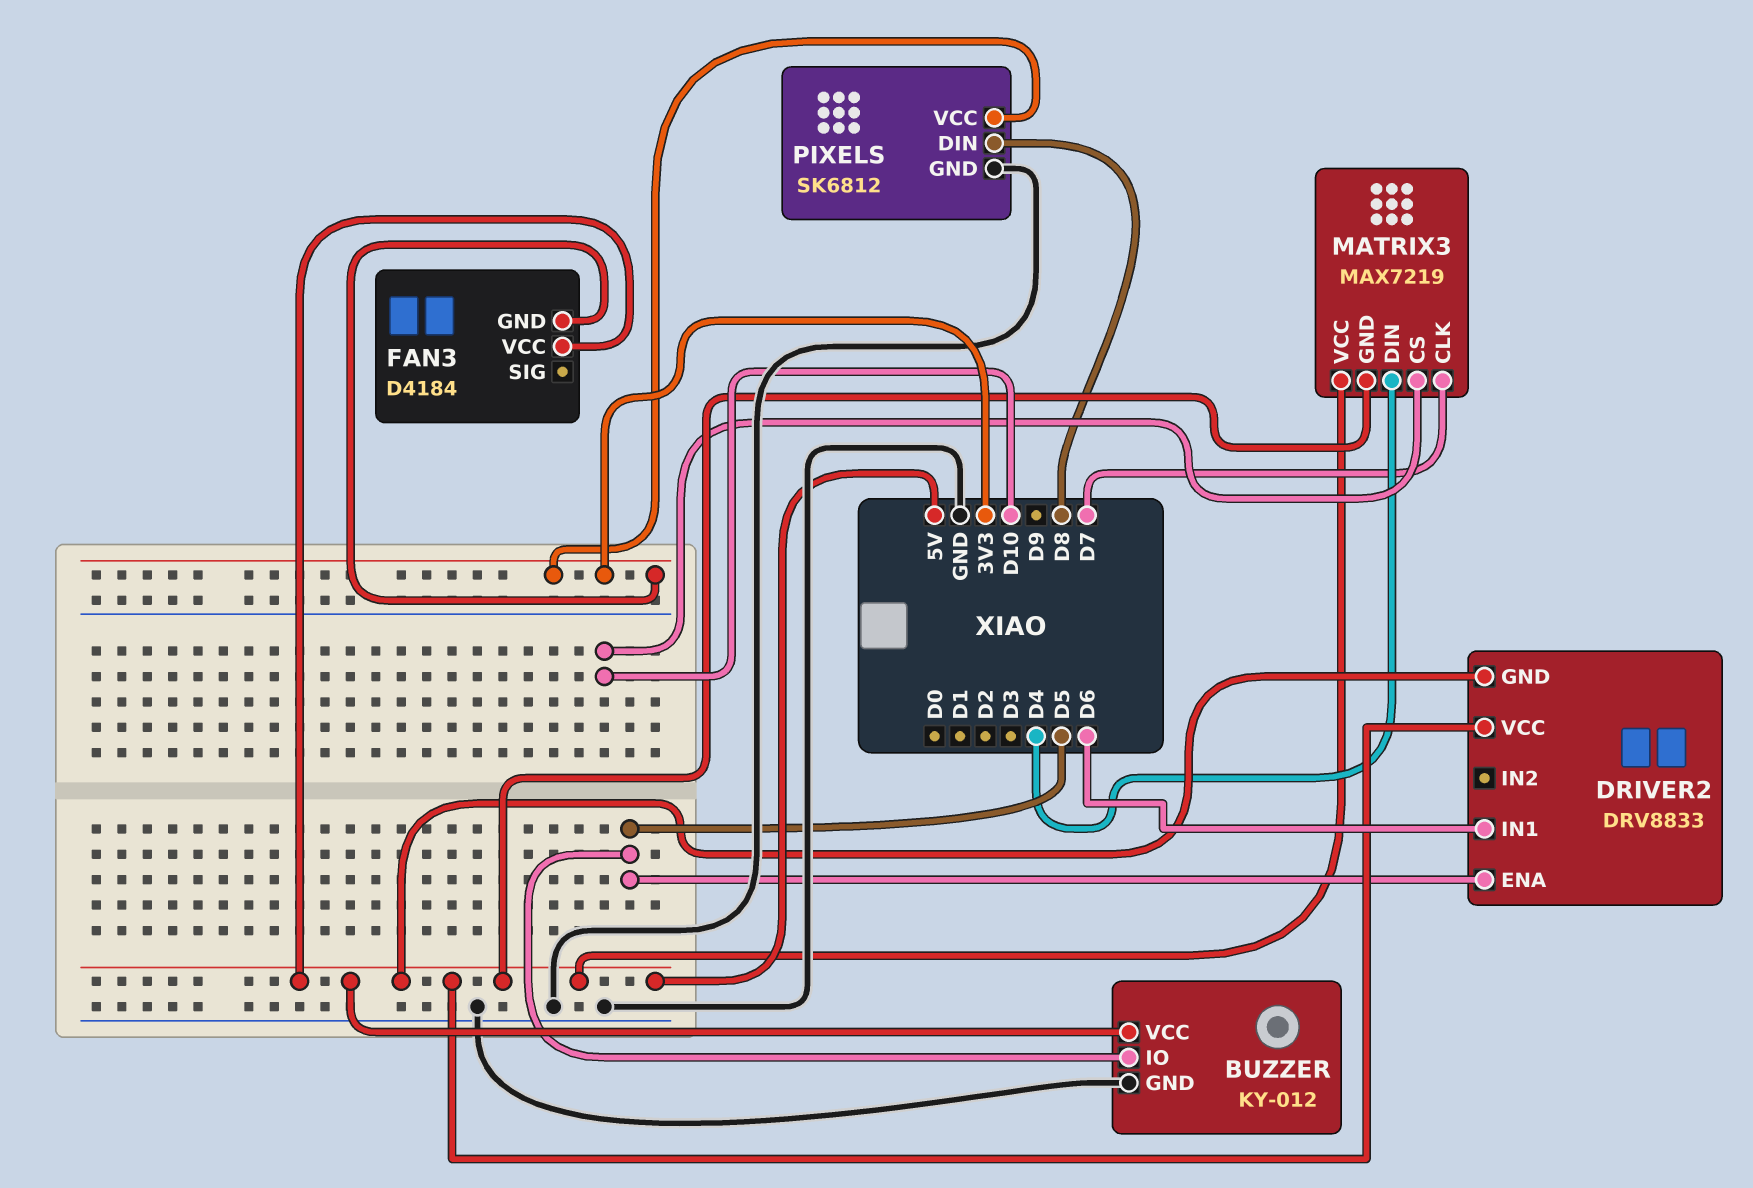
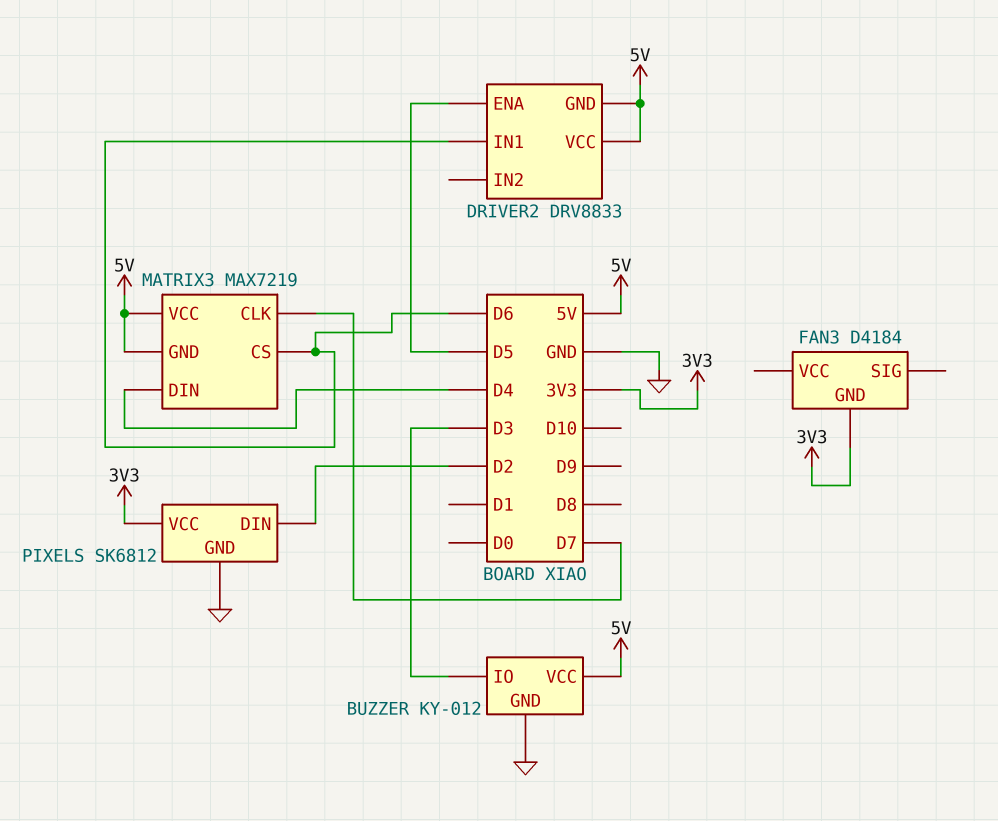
BUZZER pin IO: D5 -> D3
FAN3 pin VCC: 5V -> none
MATRIX3 pin CS: D10 -> D6
PIXELS pin DIN: D8 -> D2

